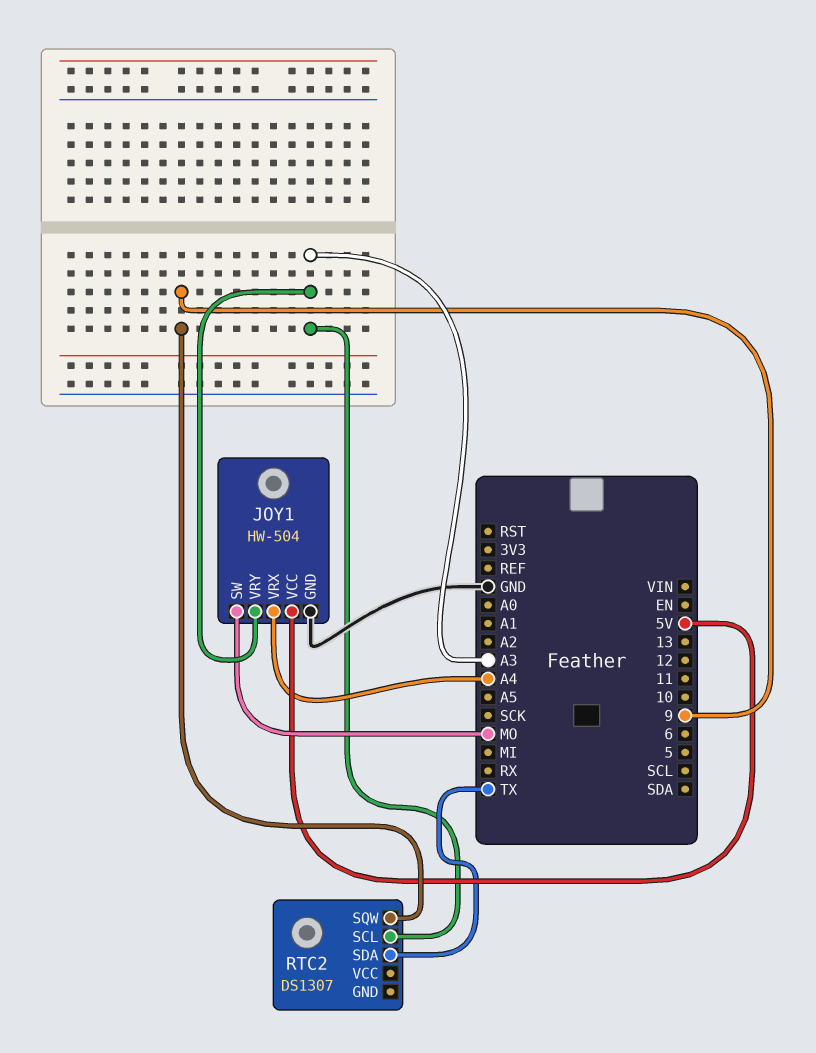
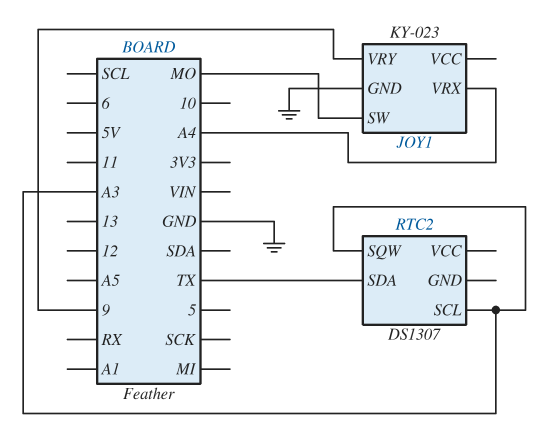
JOY1: HW-504 -> KY-023
JOY1 pin VCC: 5V -> none
JOY1 pin VRY: A3 -> 9
RTC2 pin SQW: 9 -> A3

